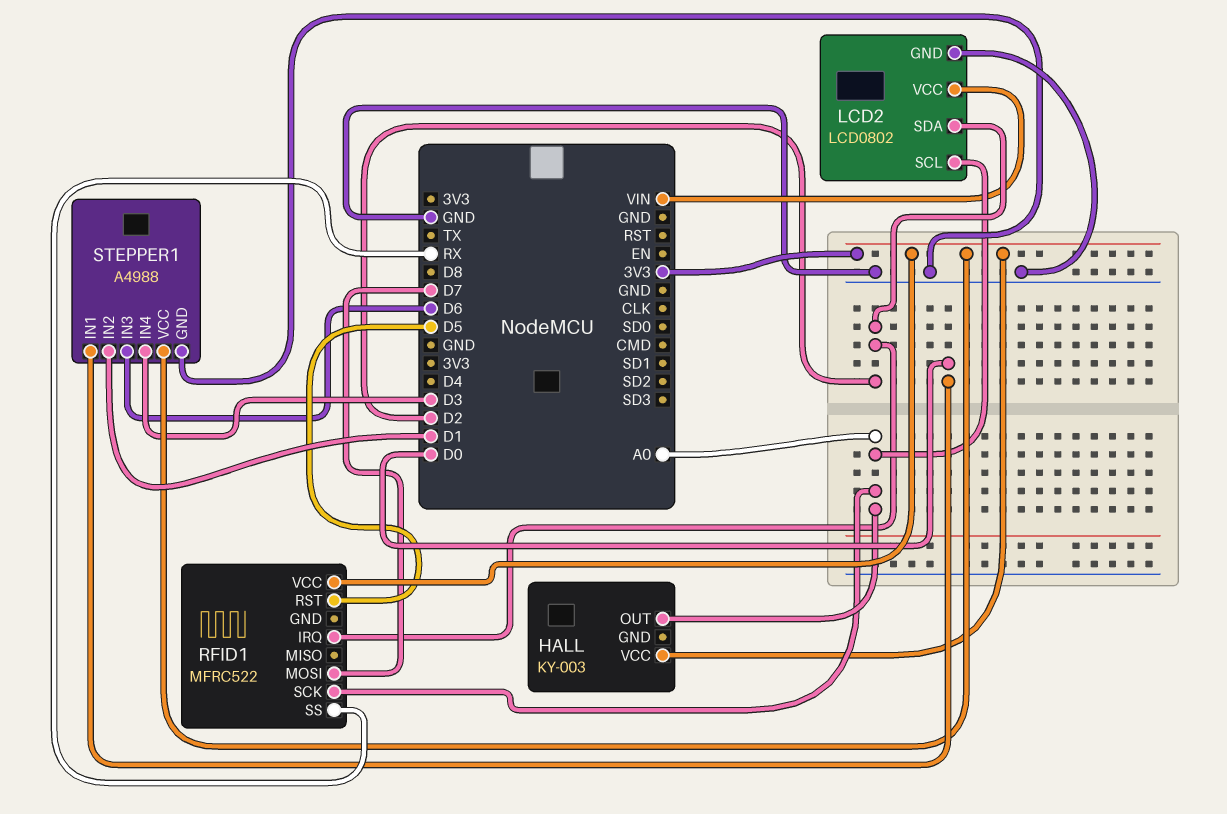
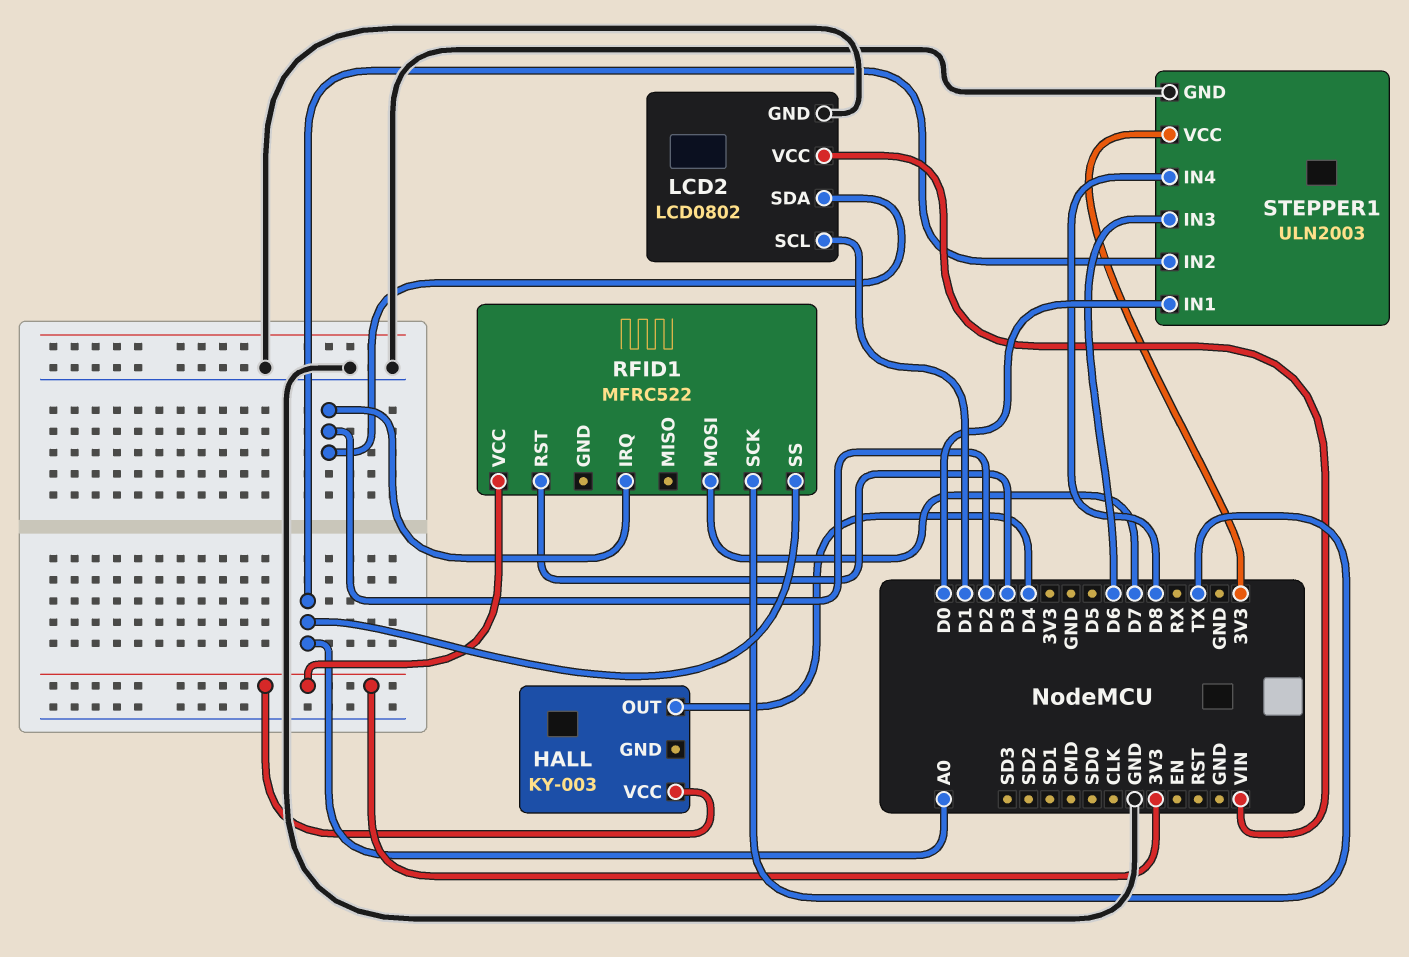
HALL pin OUT: A0 -> D4
LCD2 pin SCL: A0 -> D1
RFID1 pin RST: D5 -> D3
RFID1 pin SCK: A0 -> TX
RFID1 pin SS: RX -> A0
STEPPER1: A4988 -> ULN2003
STEPPER1 pin IN2: D1 -> A0
STEPPER1 pin IN4: D3 -> D8

